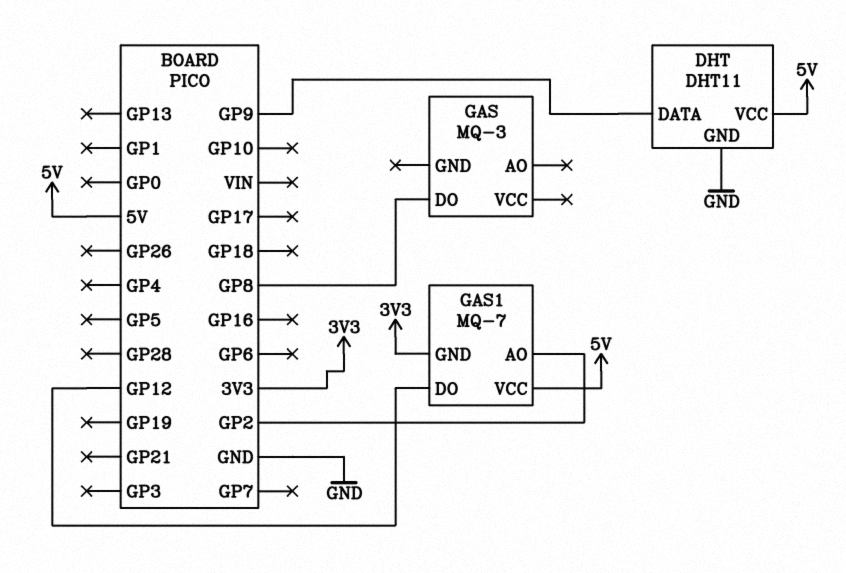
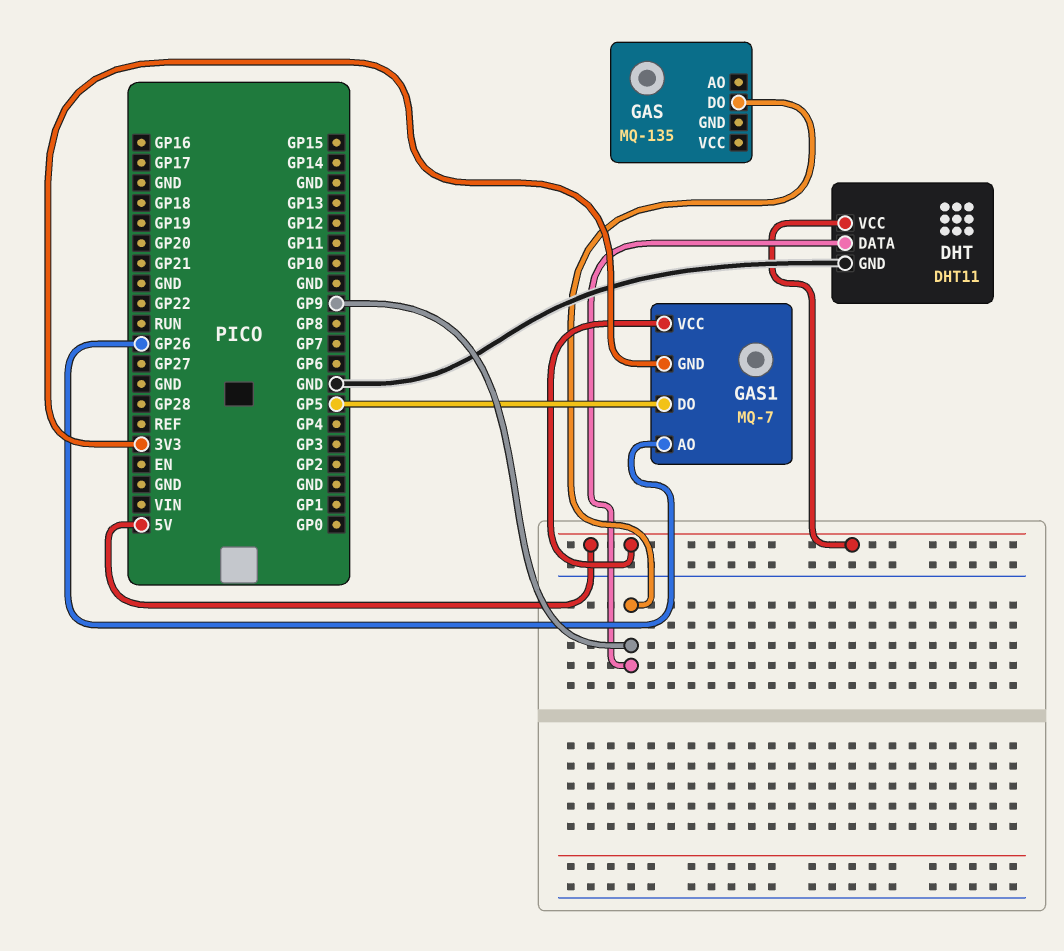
GAS: MQ-3 -> MQ-135
GAS pin DO: GP8 -> GP9
GAS1 pin AO: GP2 -> GP26
GAS1 pin DO: GP12 -> GP5

